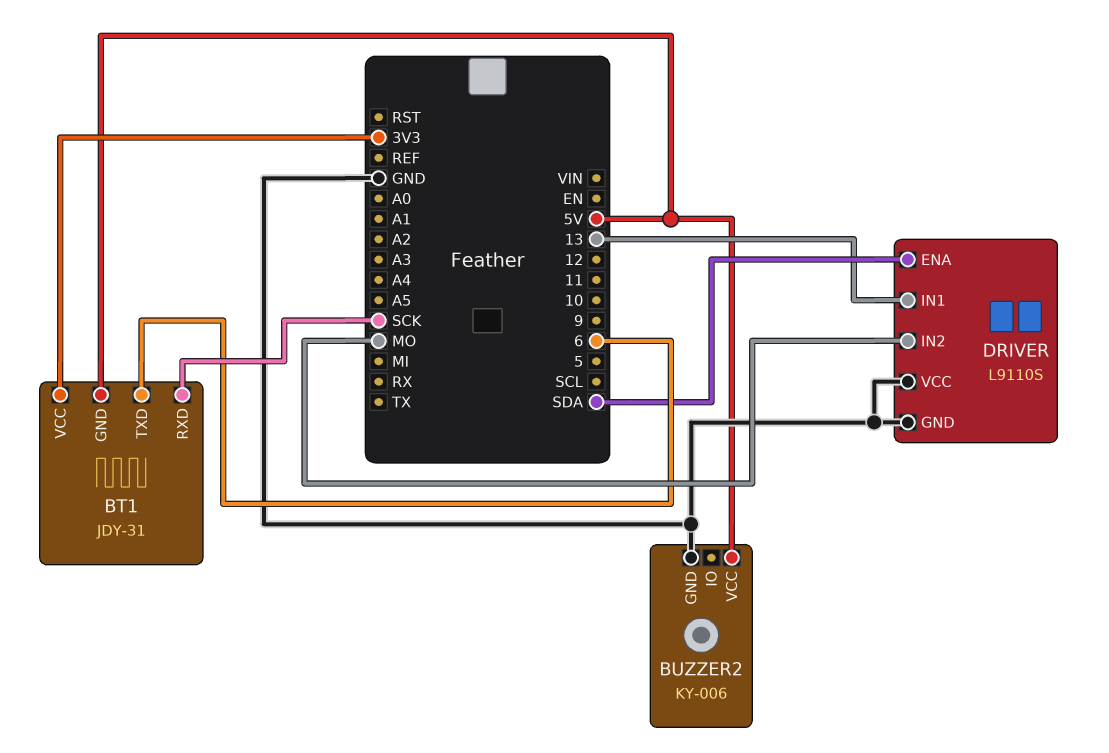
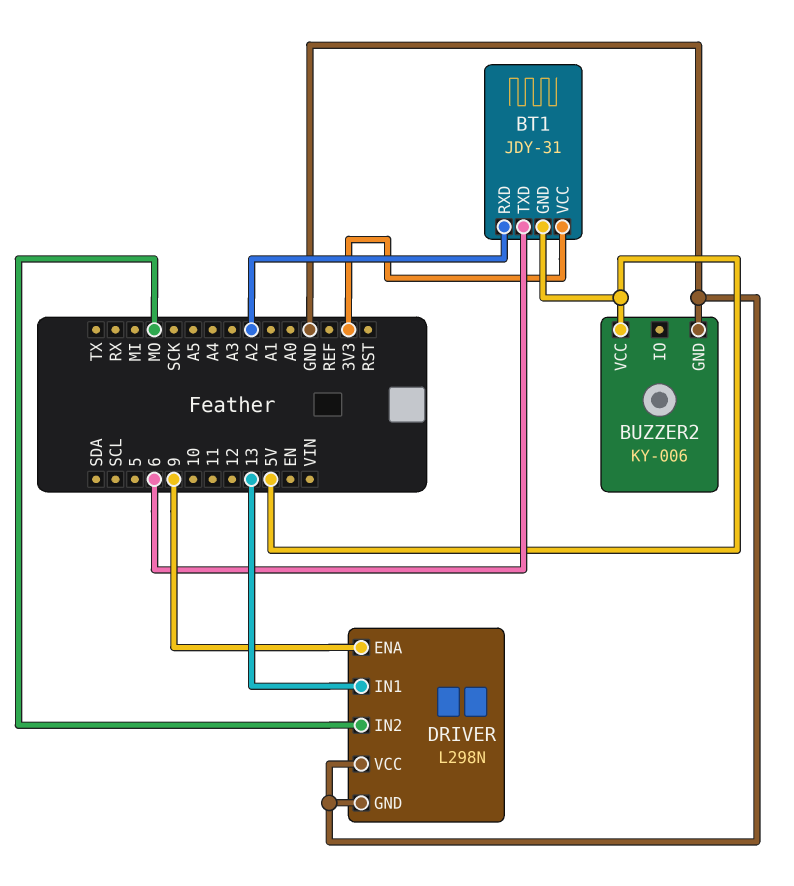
BT1 pin RXD: SCK -> A2
DRIVER: L9110S -> L298N
DRIVER pin ENA: SDA -> 9

